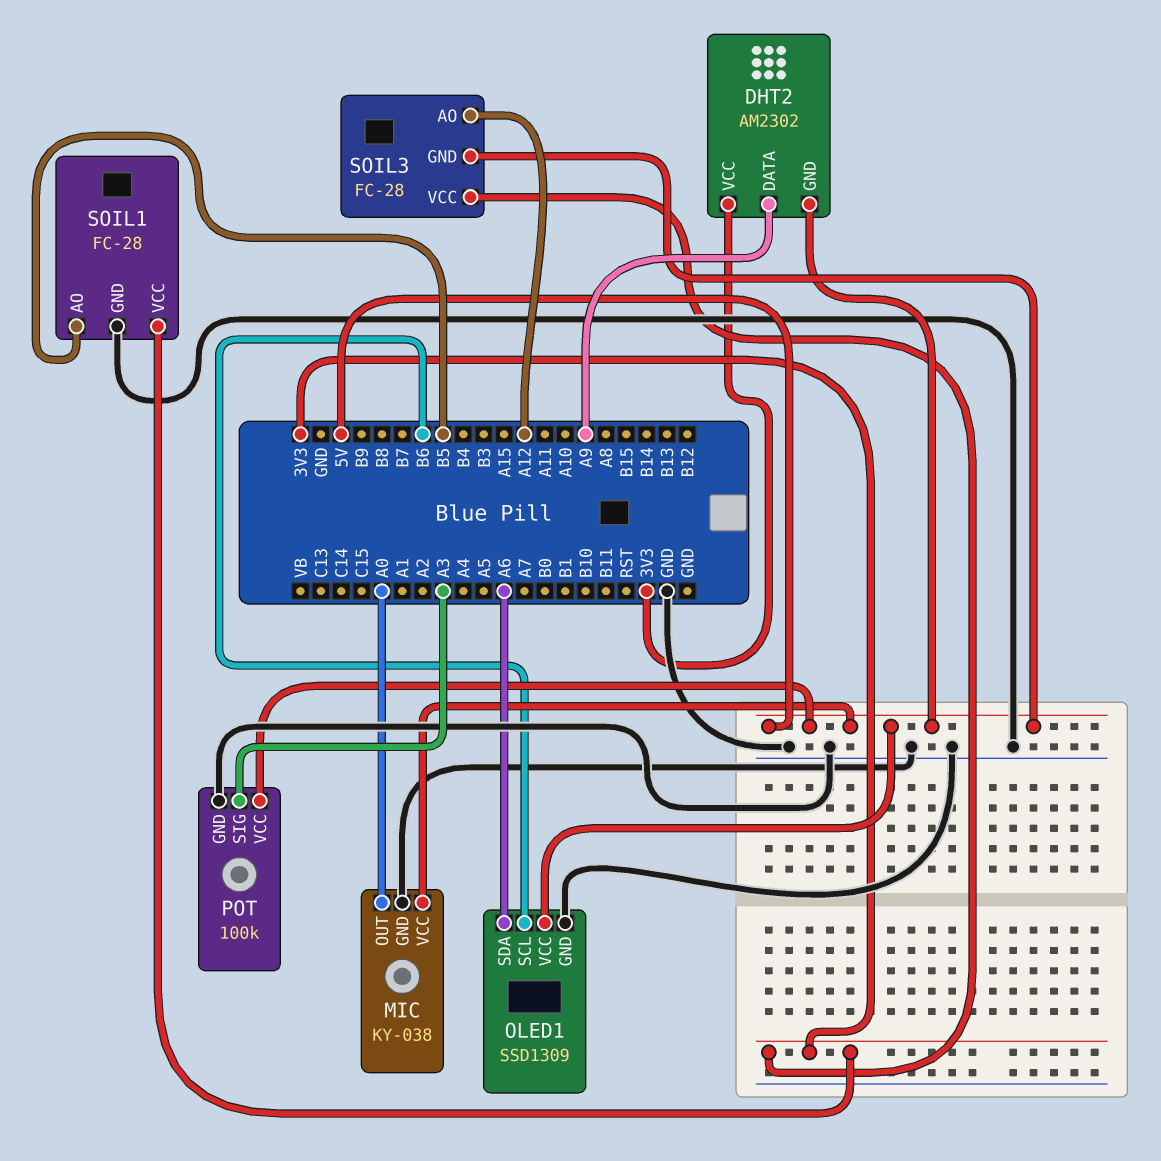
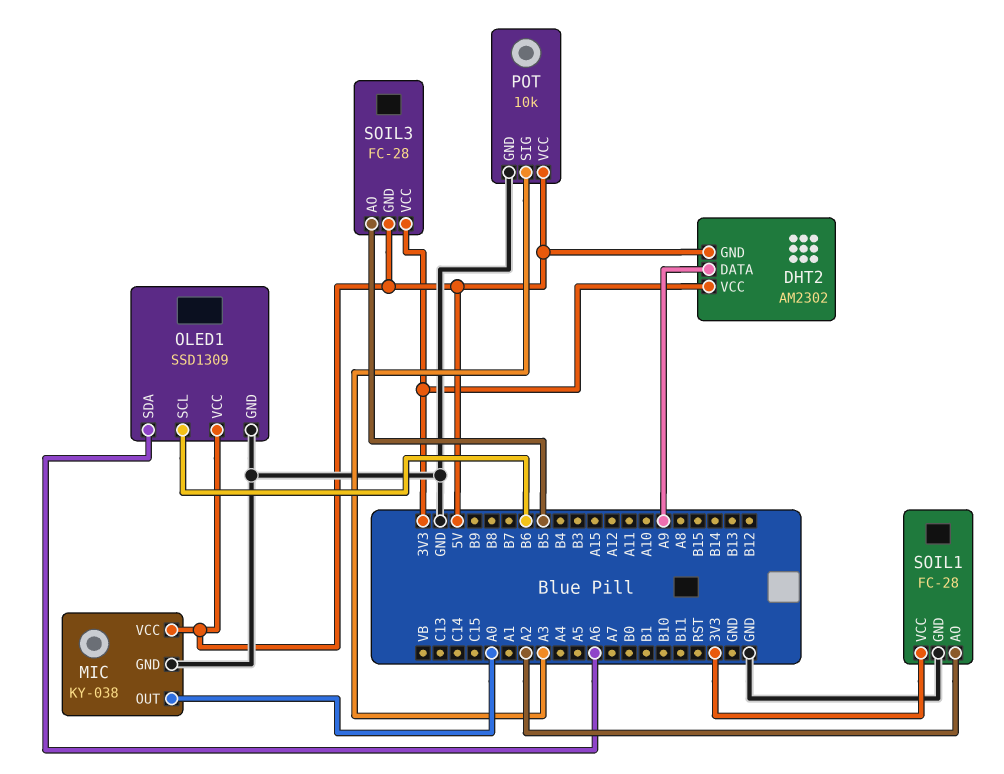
POT: 100k -> 10k
SOIL1 pin AO: B5 -> A2
SOIL3 pin AO: A12 -> B5

